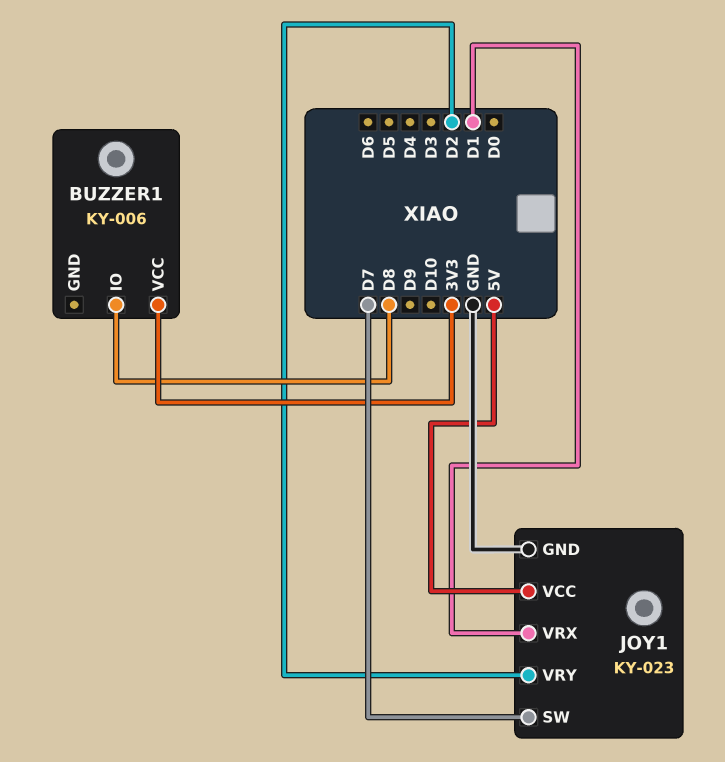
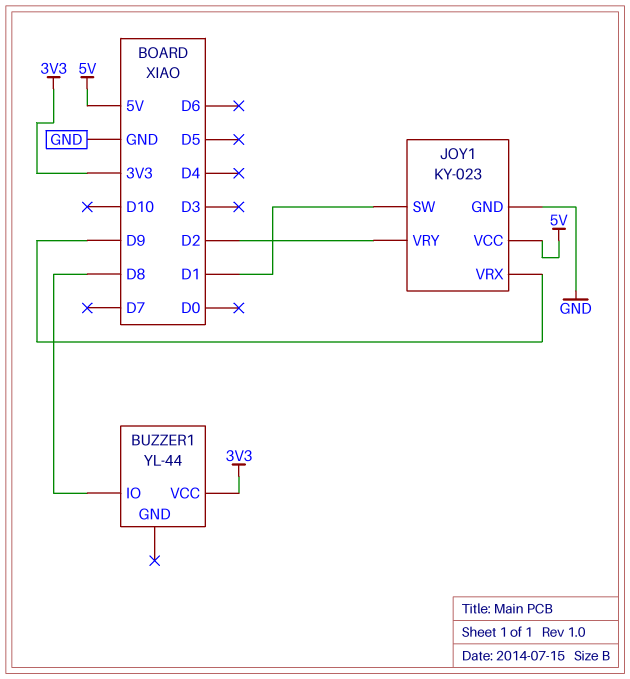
BUZZER1: KY-006 -> YL-44
JOY1 pin SW: D7 -> D1
JOY1 pin VRX: D1 -> D9

